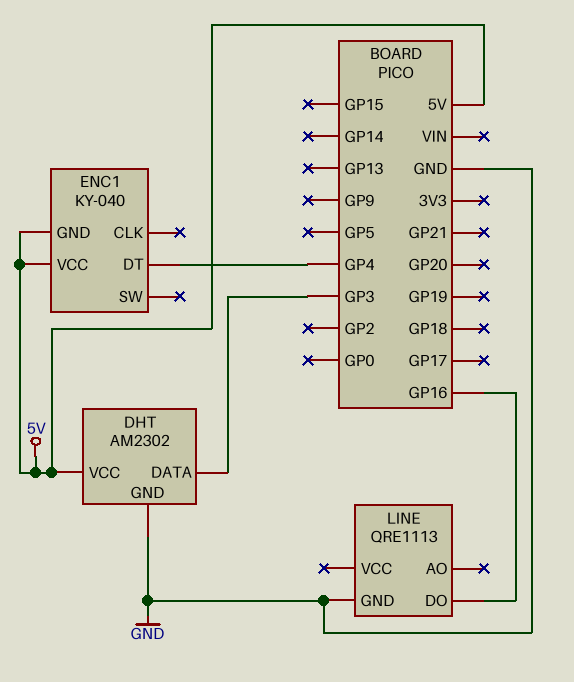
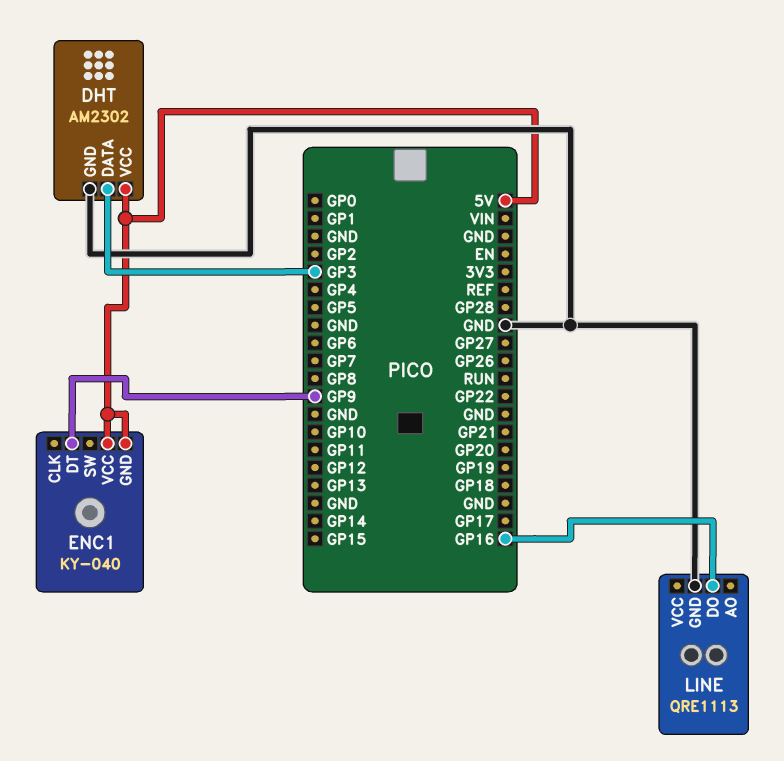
ENC1 pin DT: GP4 -> GP9

